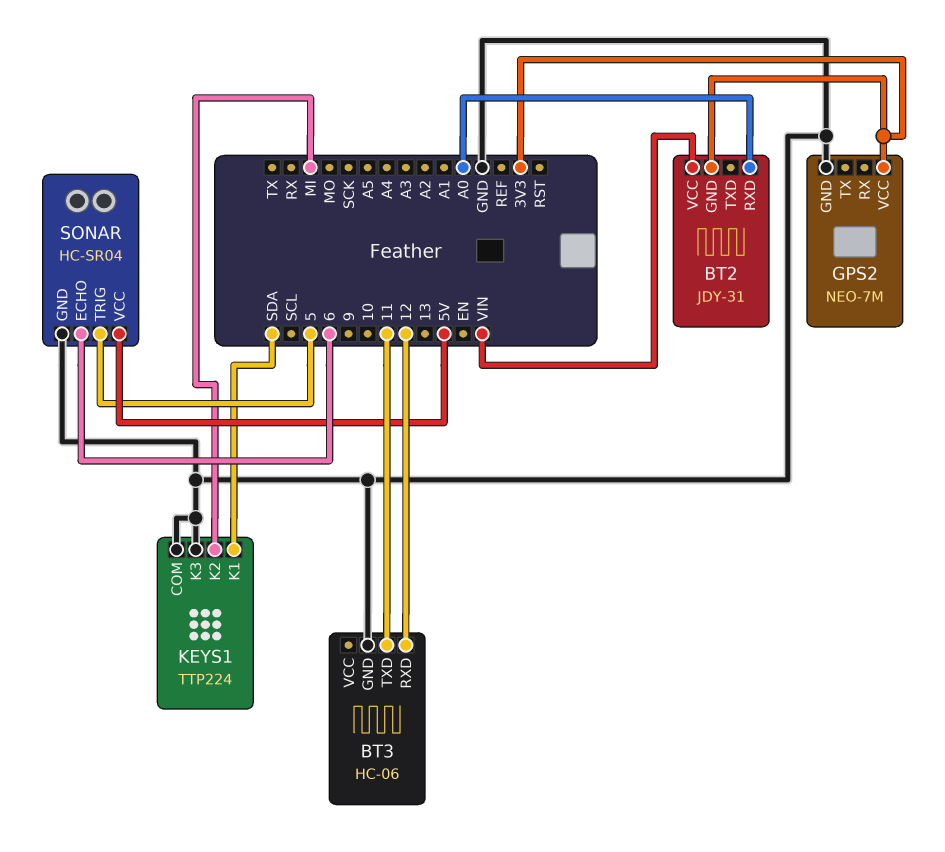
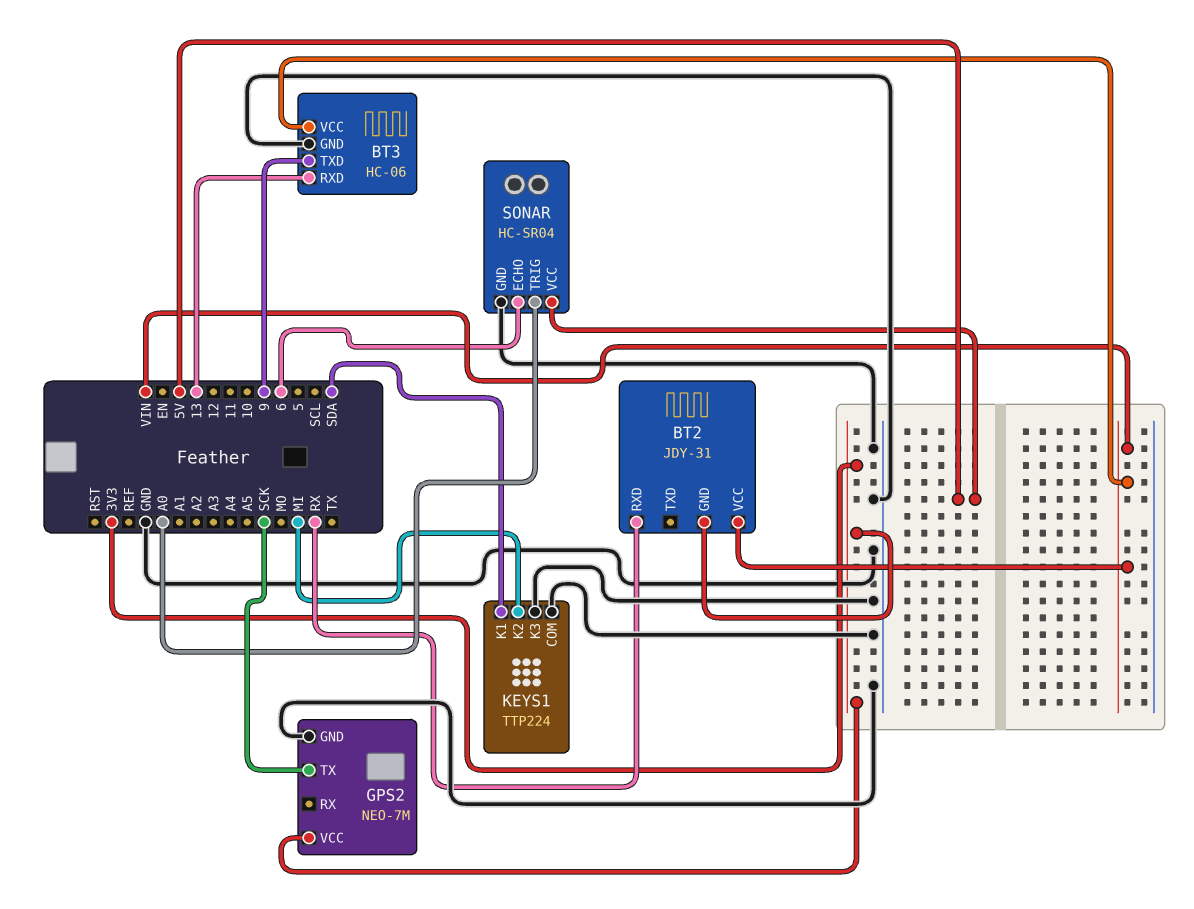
BT2 pin RXD: A0 -> RX
BT3 pin RXD: 12 -> 13
BT3 pin TXD: 11 -> 9
BT3 pin VCC: none -> VIN
GPS2 pin TX: none -> SCK
SONAR pin TRIG: 5 -> A0

